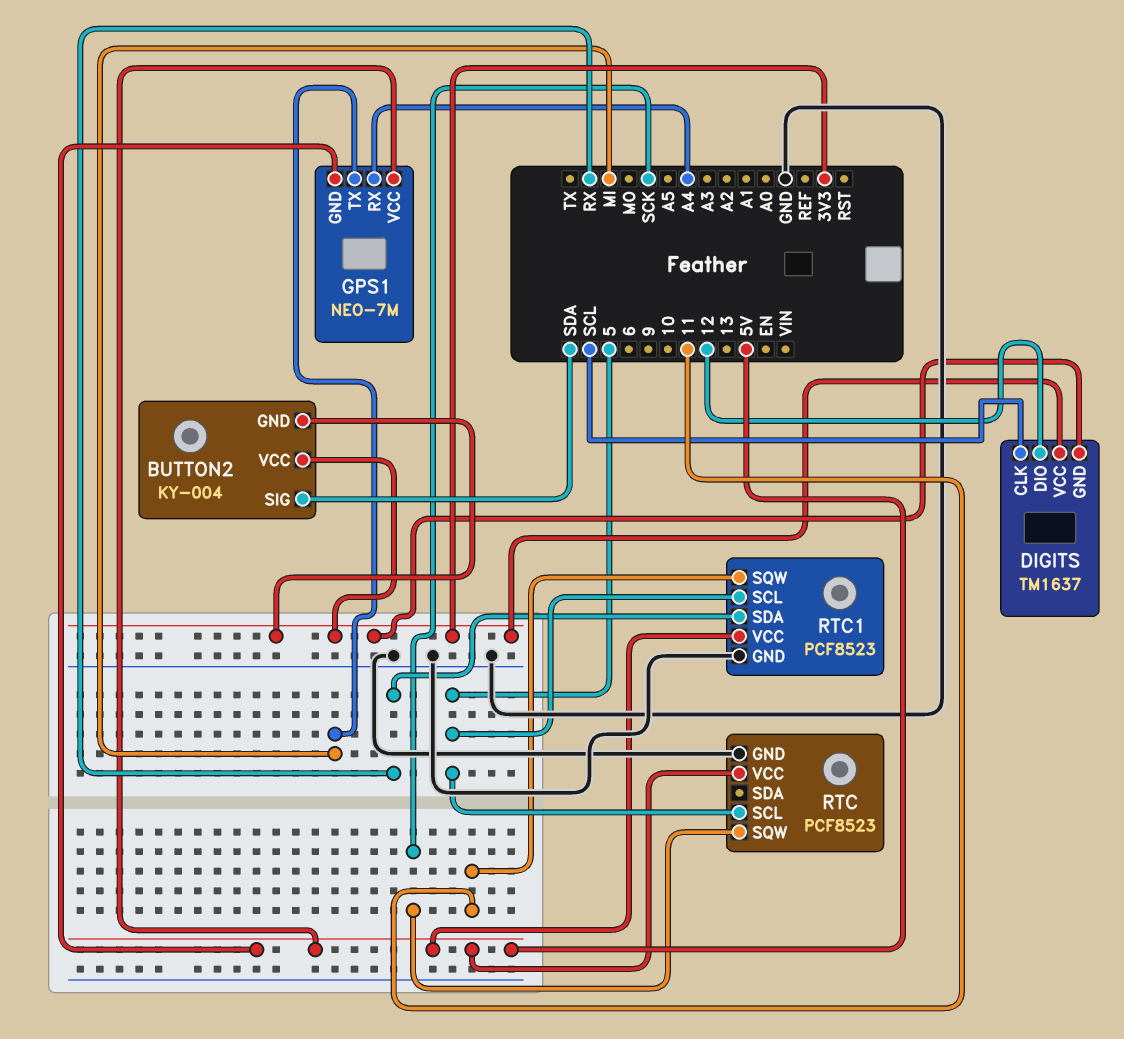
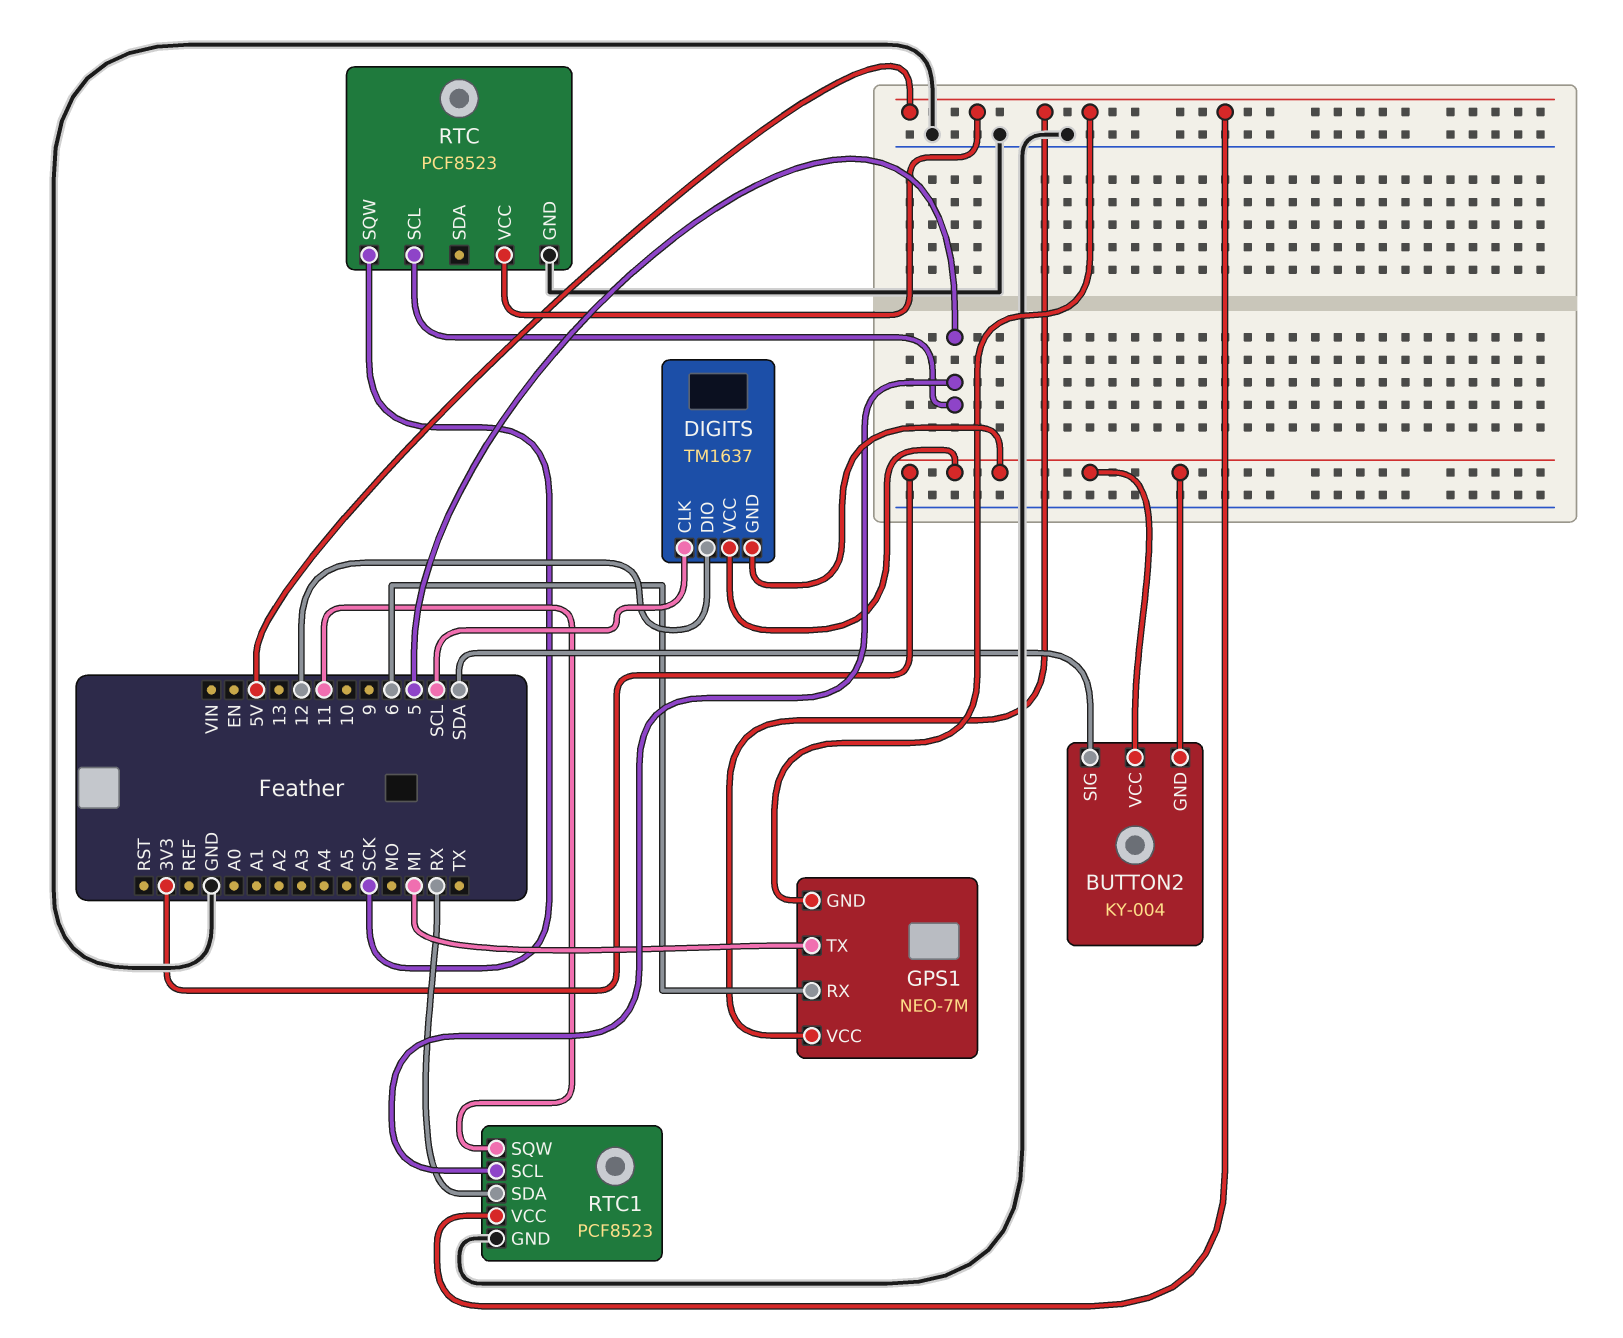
GPS1 pin RX: A4 -> 6

